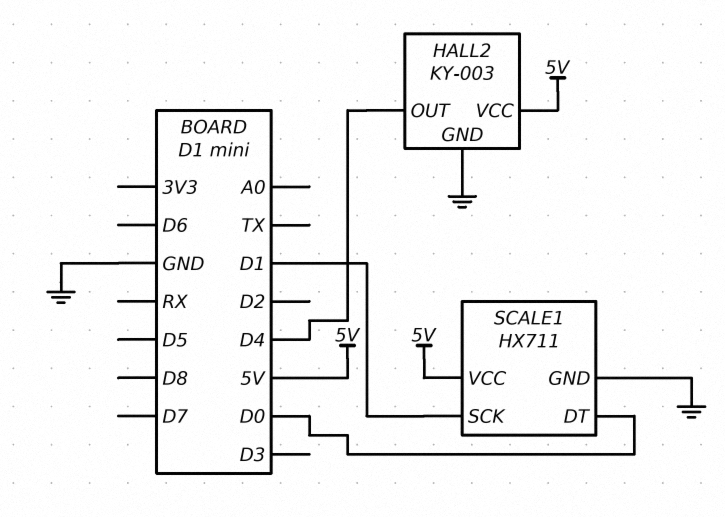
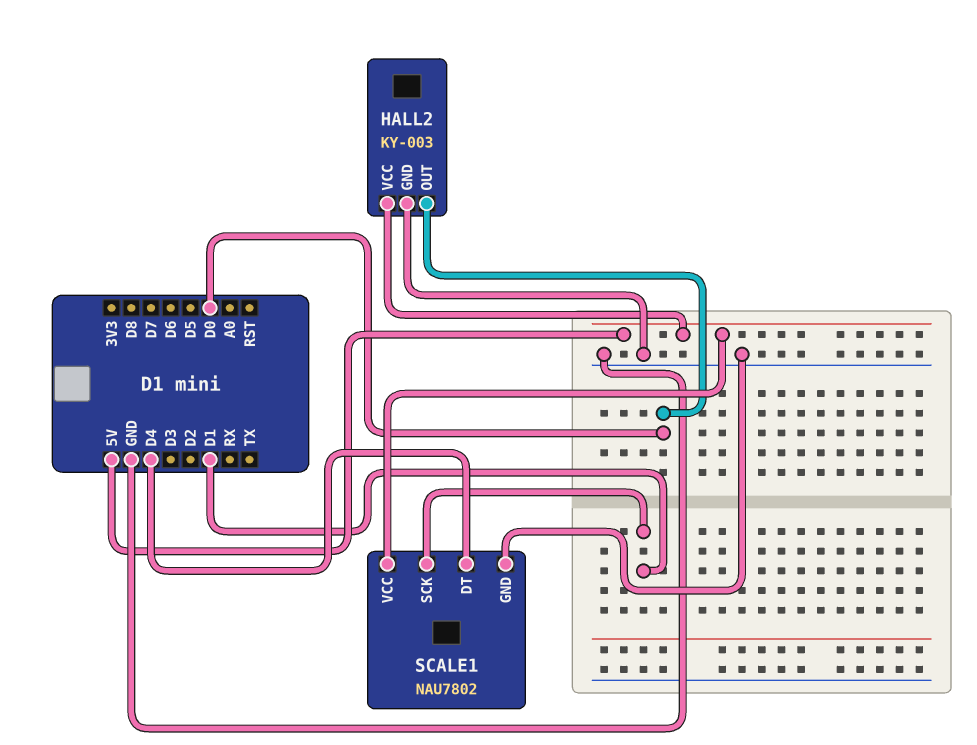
HALL2 pin OUT: D4 -> D0
SCALE1: HX711 -> NAU7802
SCALE1 pin DT: D0 -> D4

